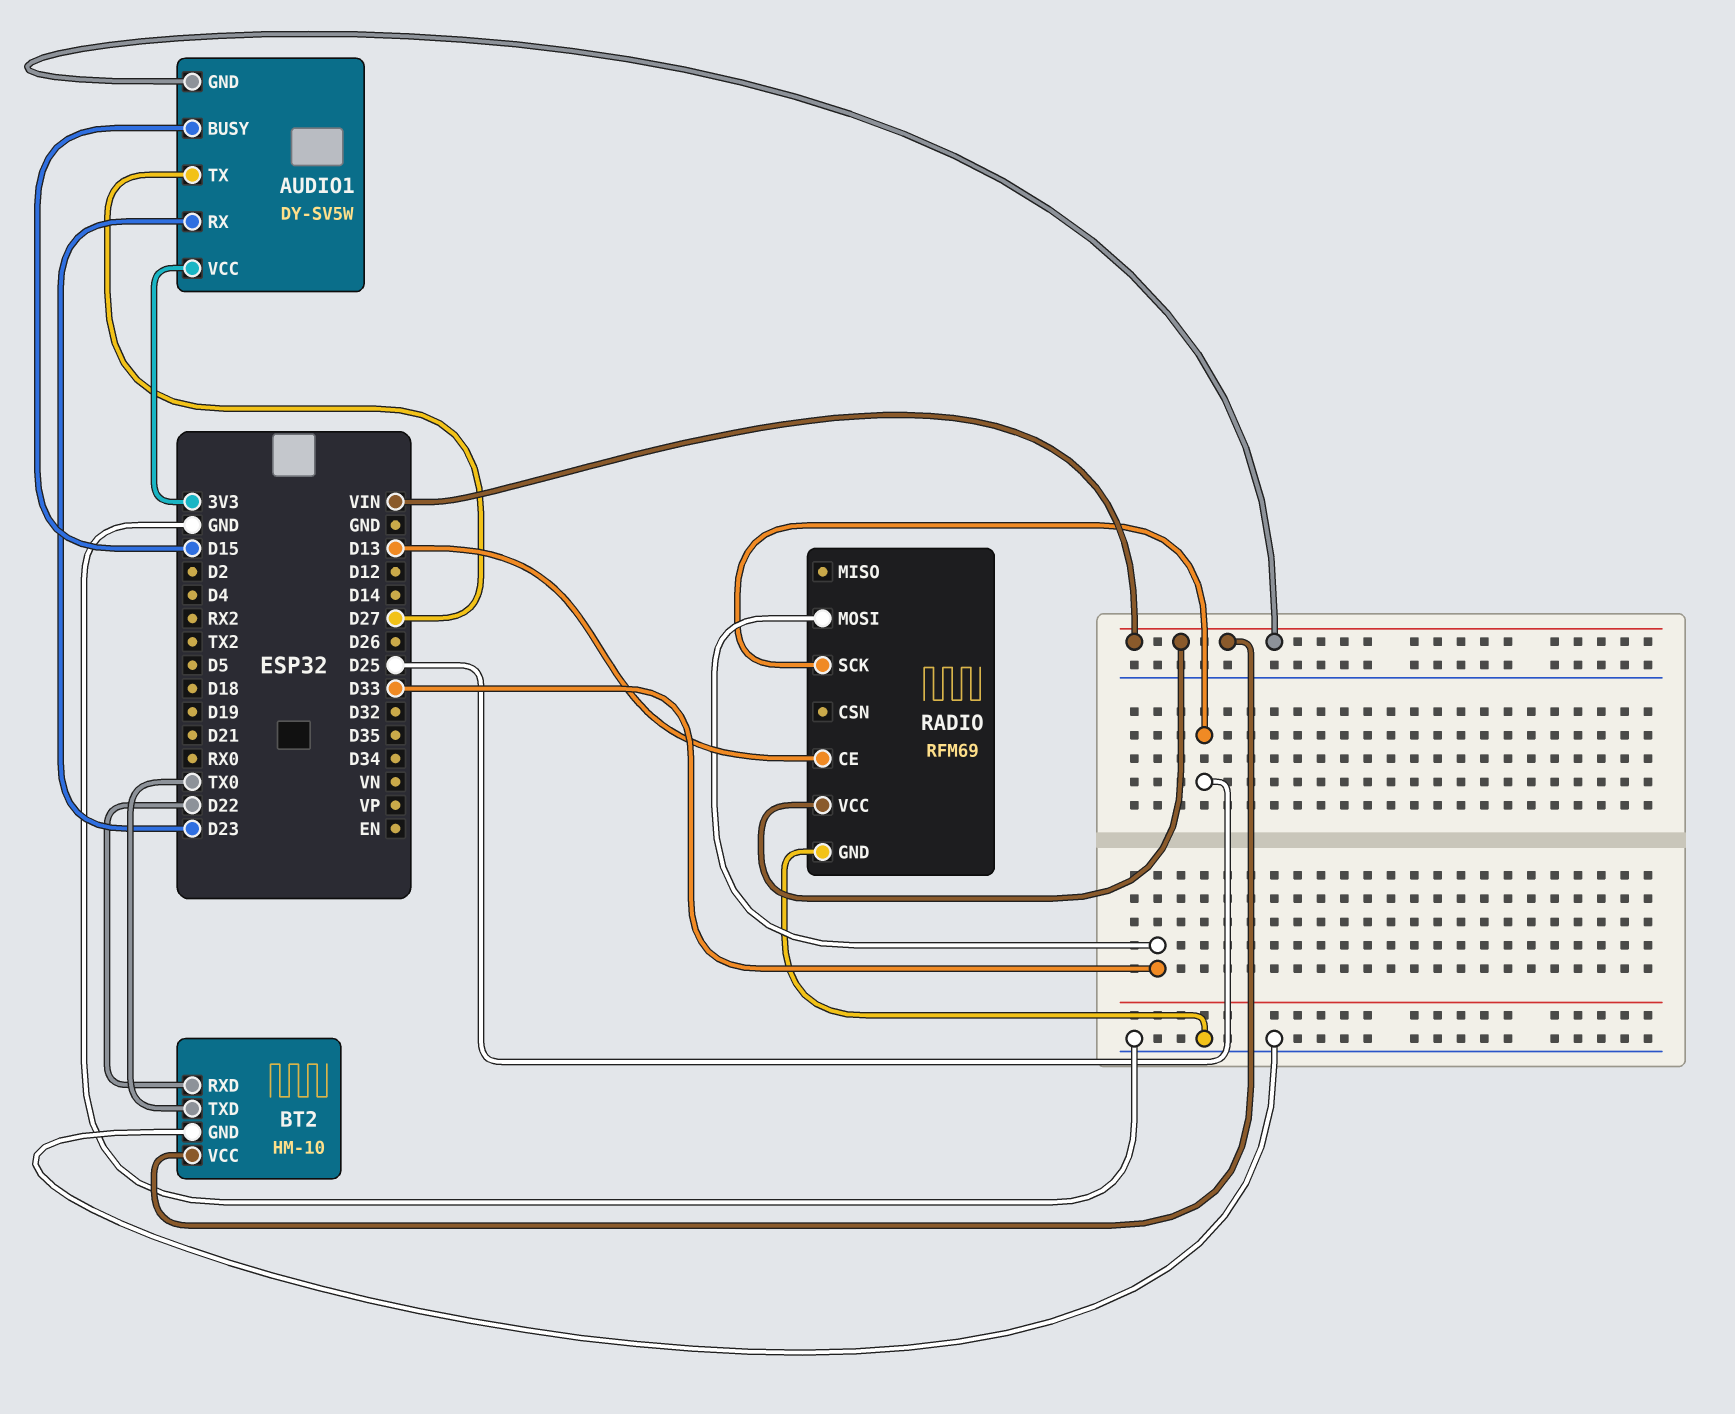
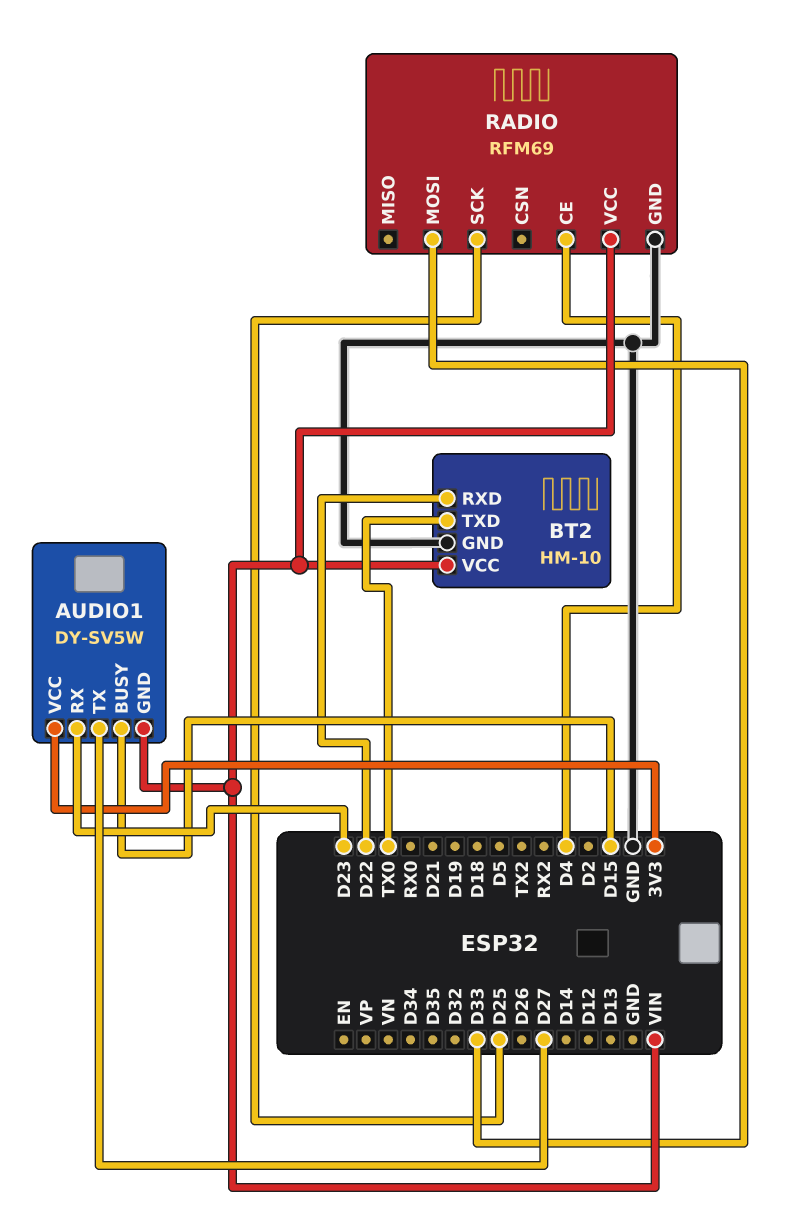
RADIO pin CE: D13 -> D4

